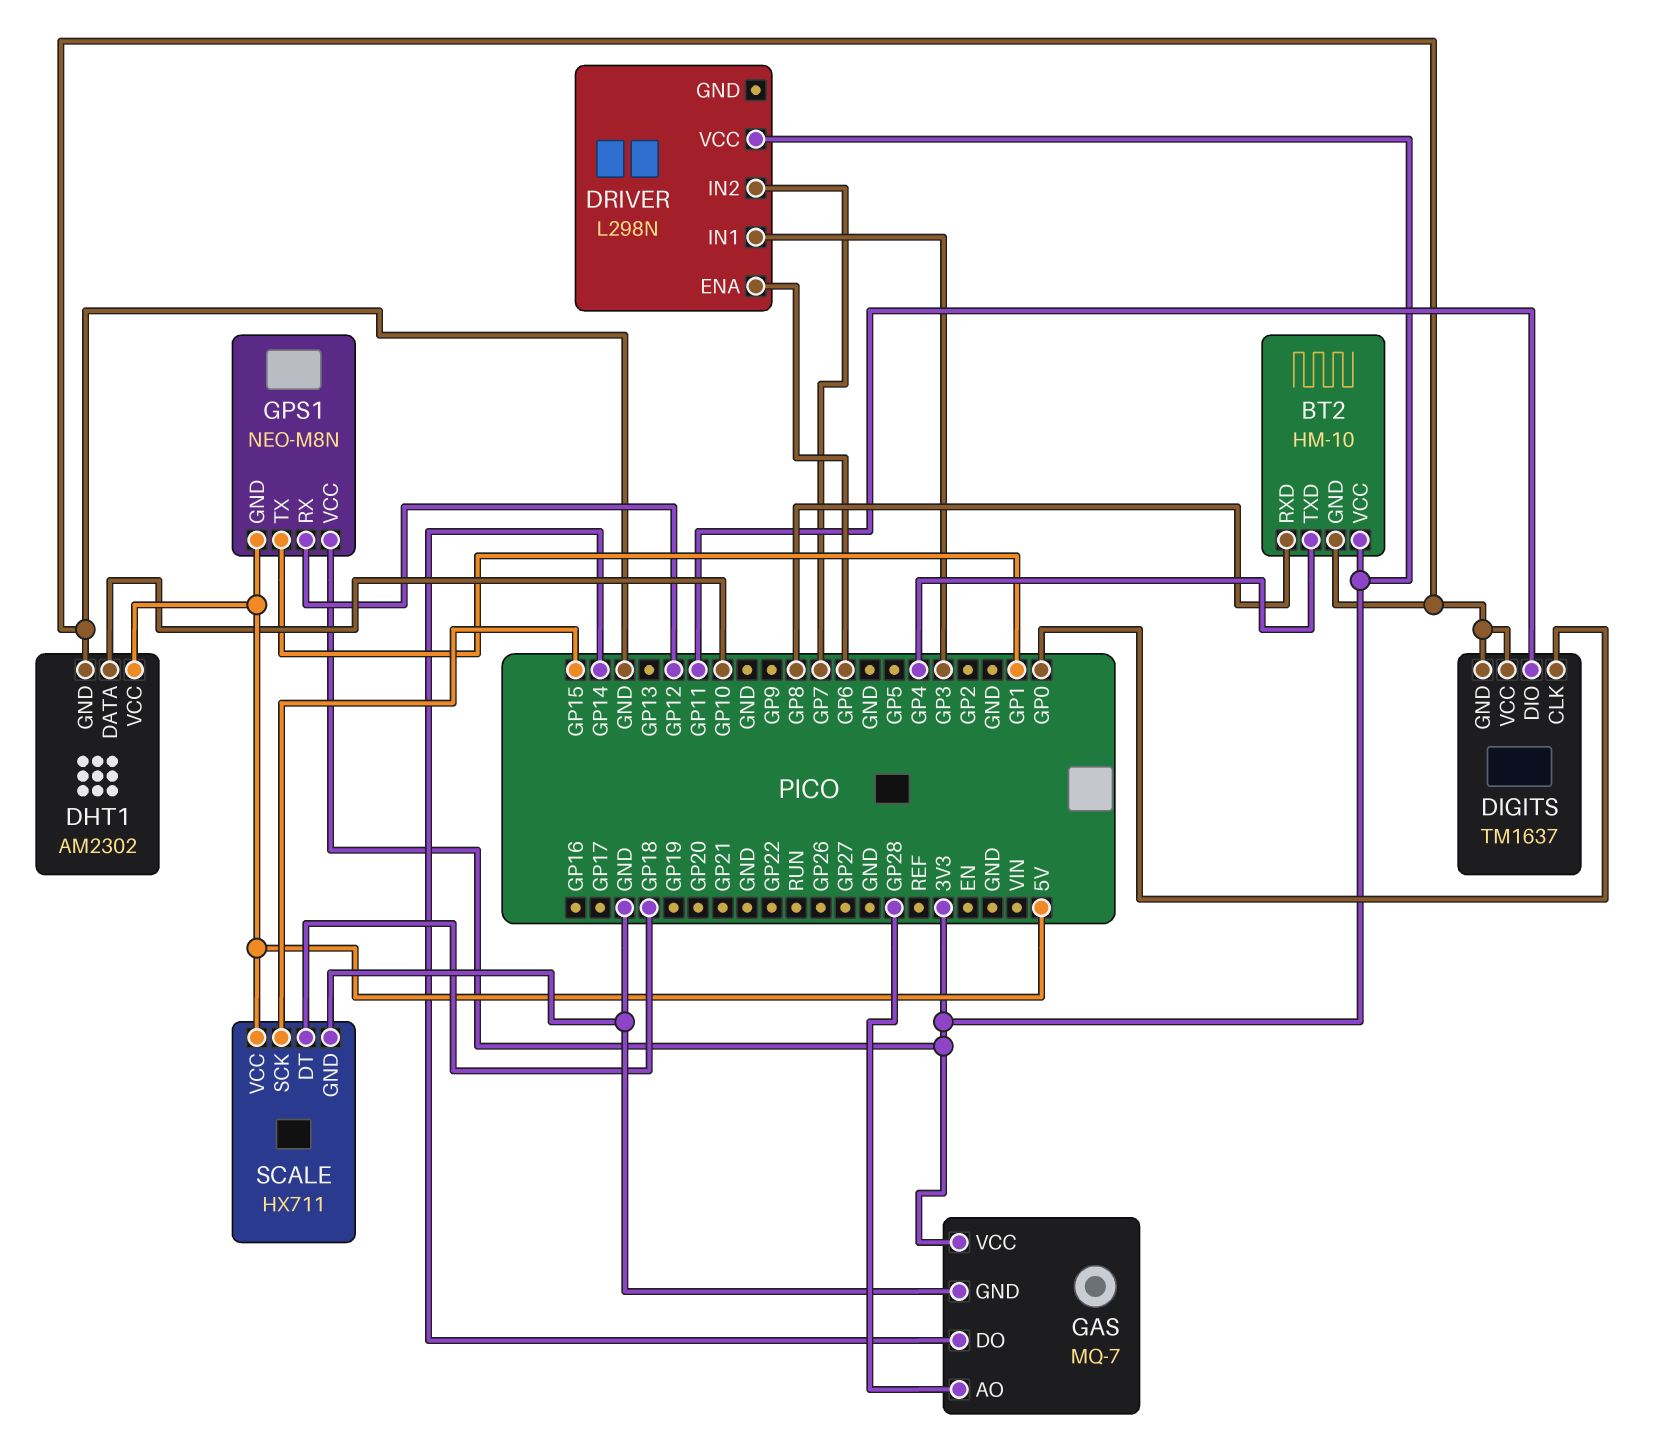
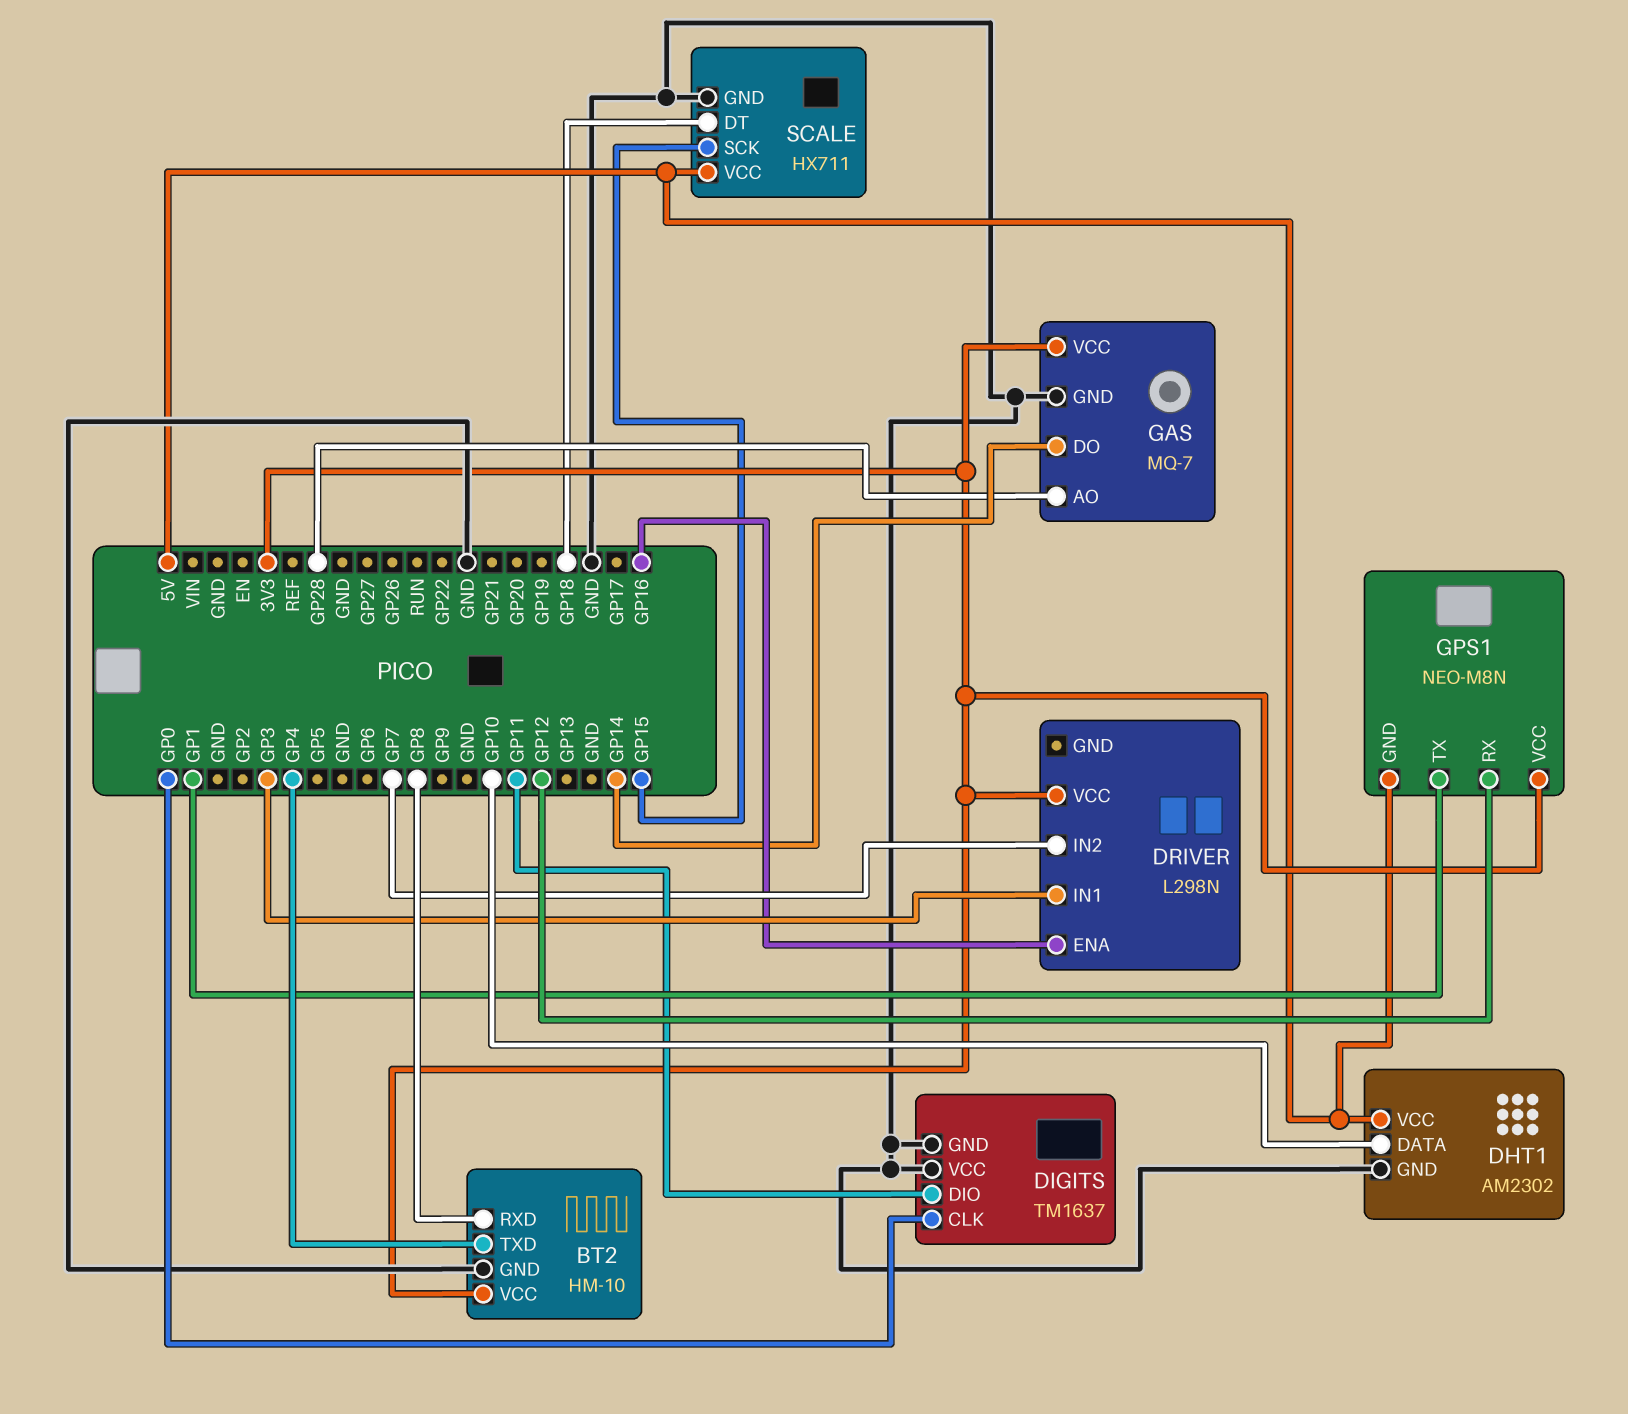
DRIVER pin ENA: GP6 -> GP16

